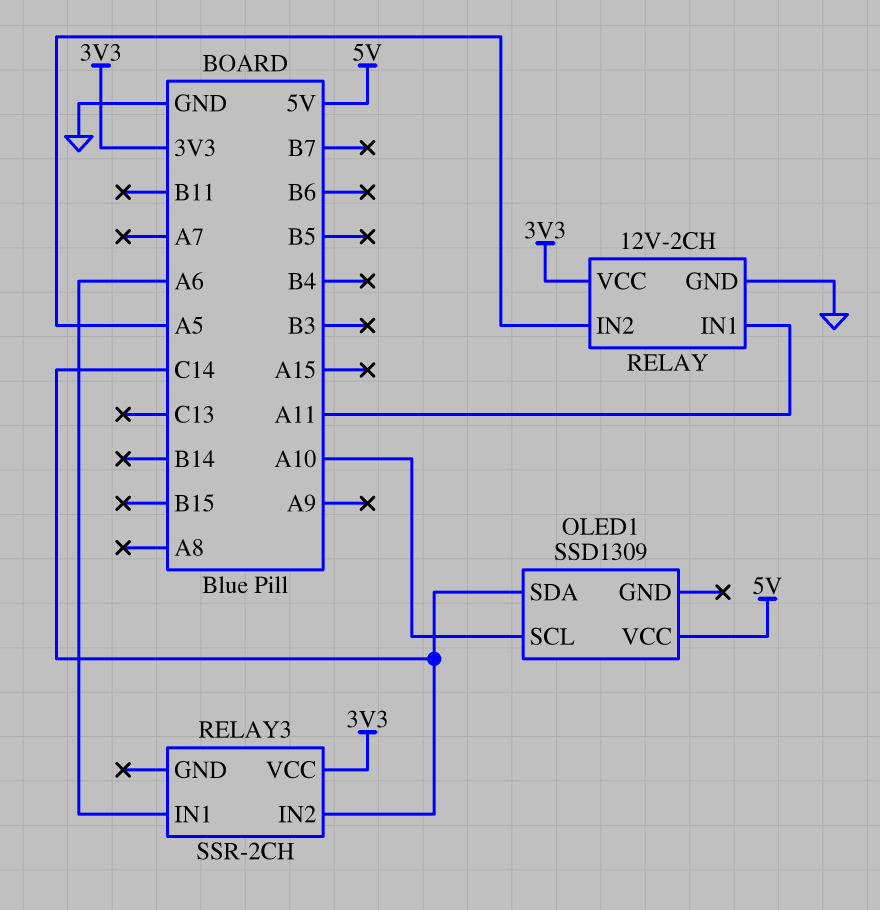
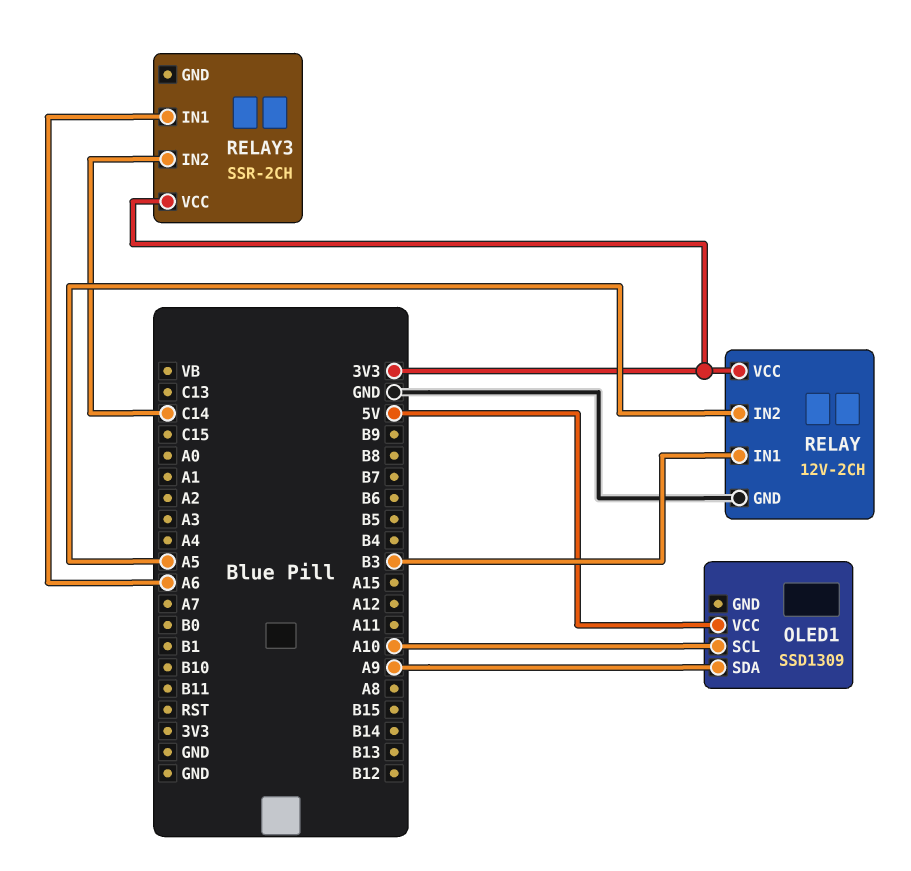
OLED1 pin SDA: C14 -> A9
RELAY pin IN1: A11 -> B3

